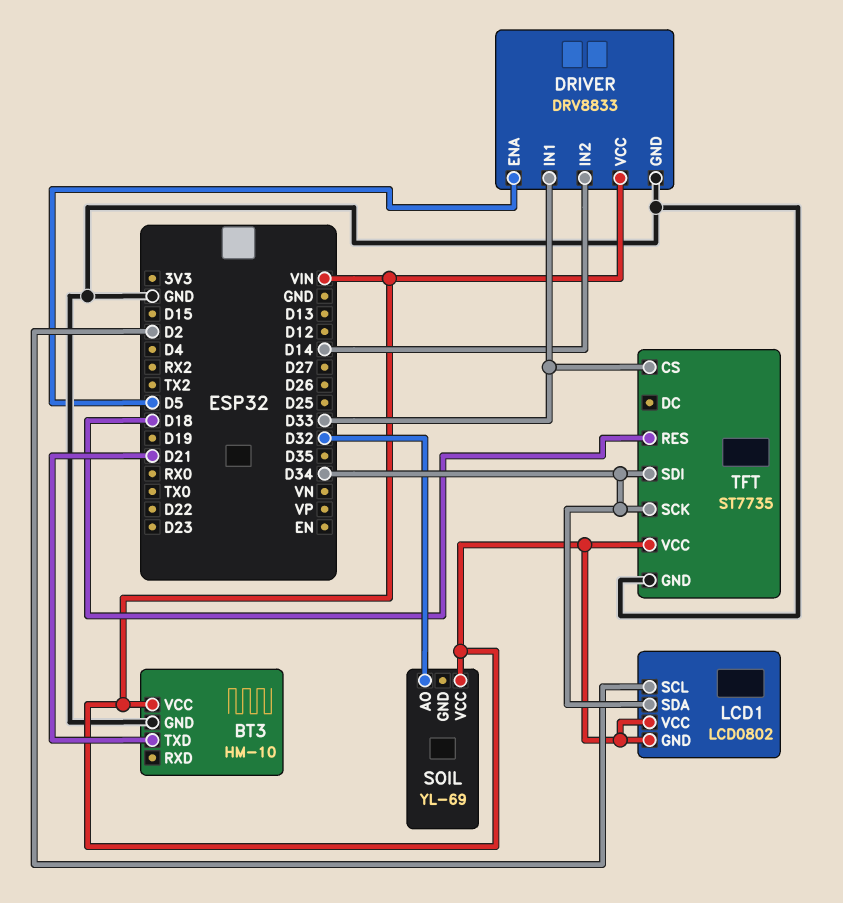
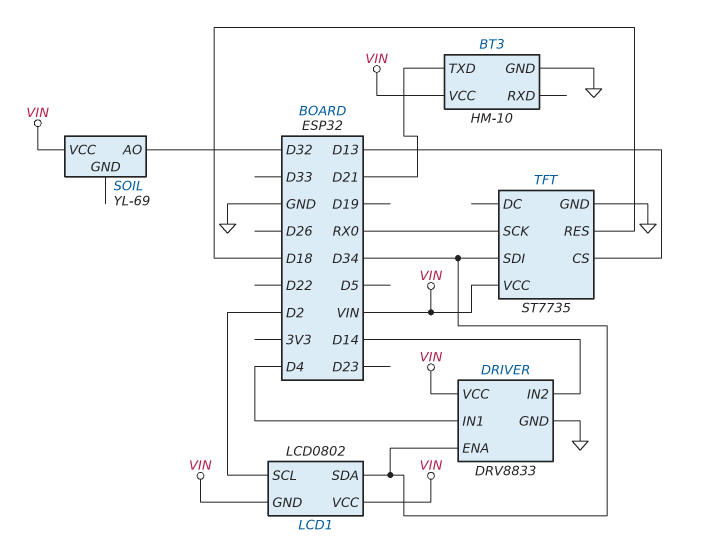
DRIVER pin ENA: D5 -> D34
DRIVER pin IN1: D33 -> D4
TFT pin CS: D33 -> D13
TFT pin SCK: D34 -> RX0

